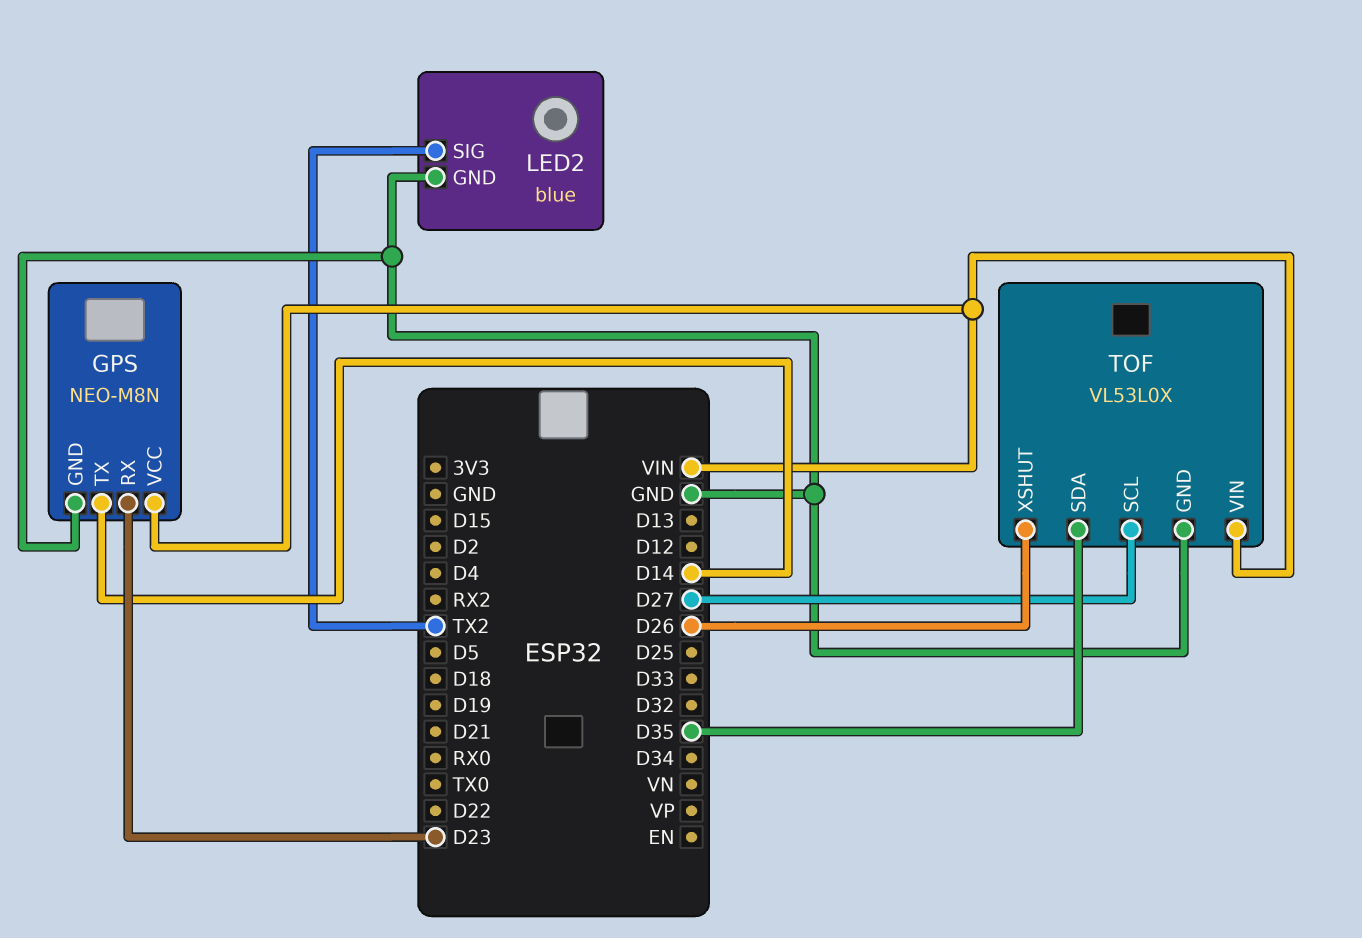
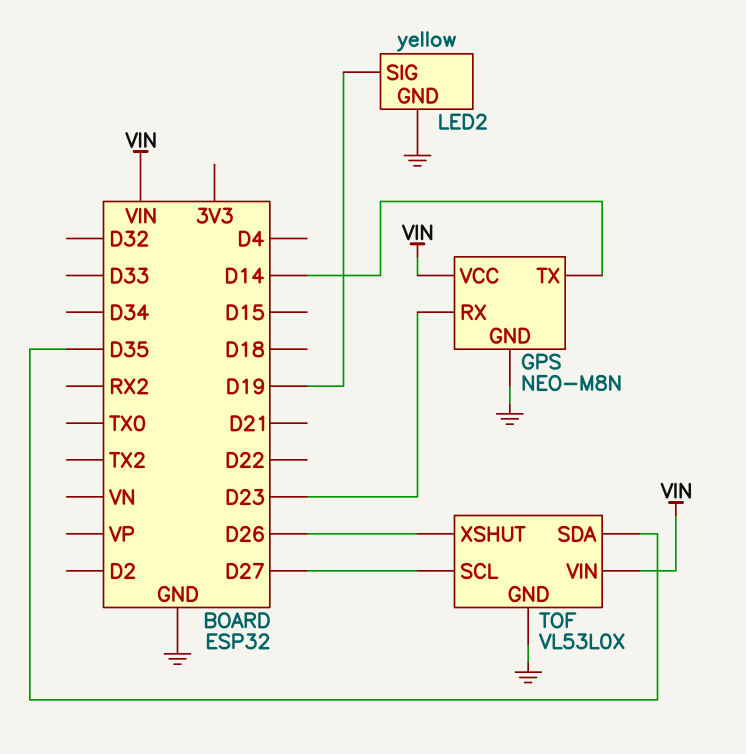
LED2: blue -> yellow
LED2 pin SIG: TX2 -> D19

